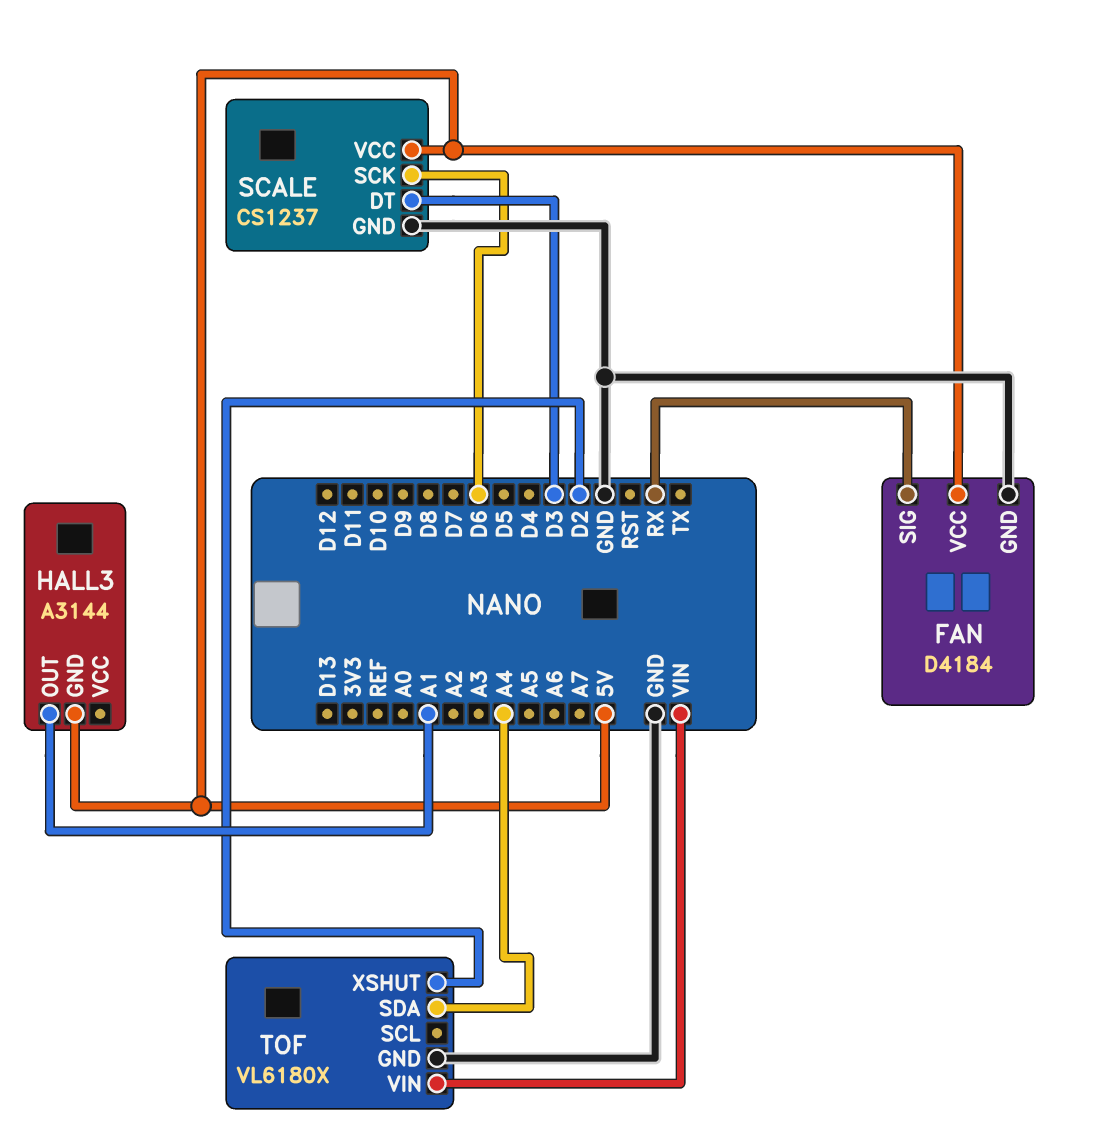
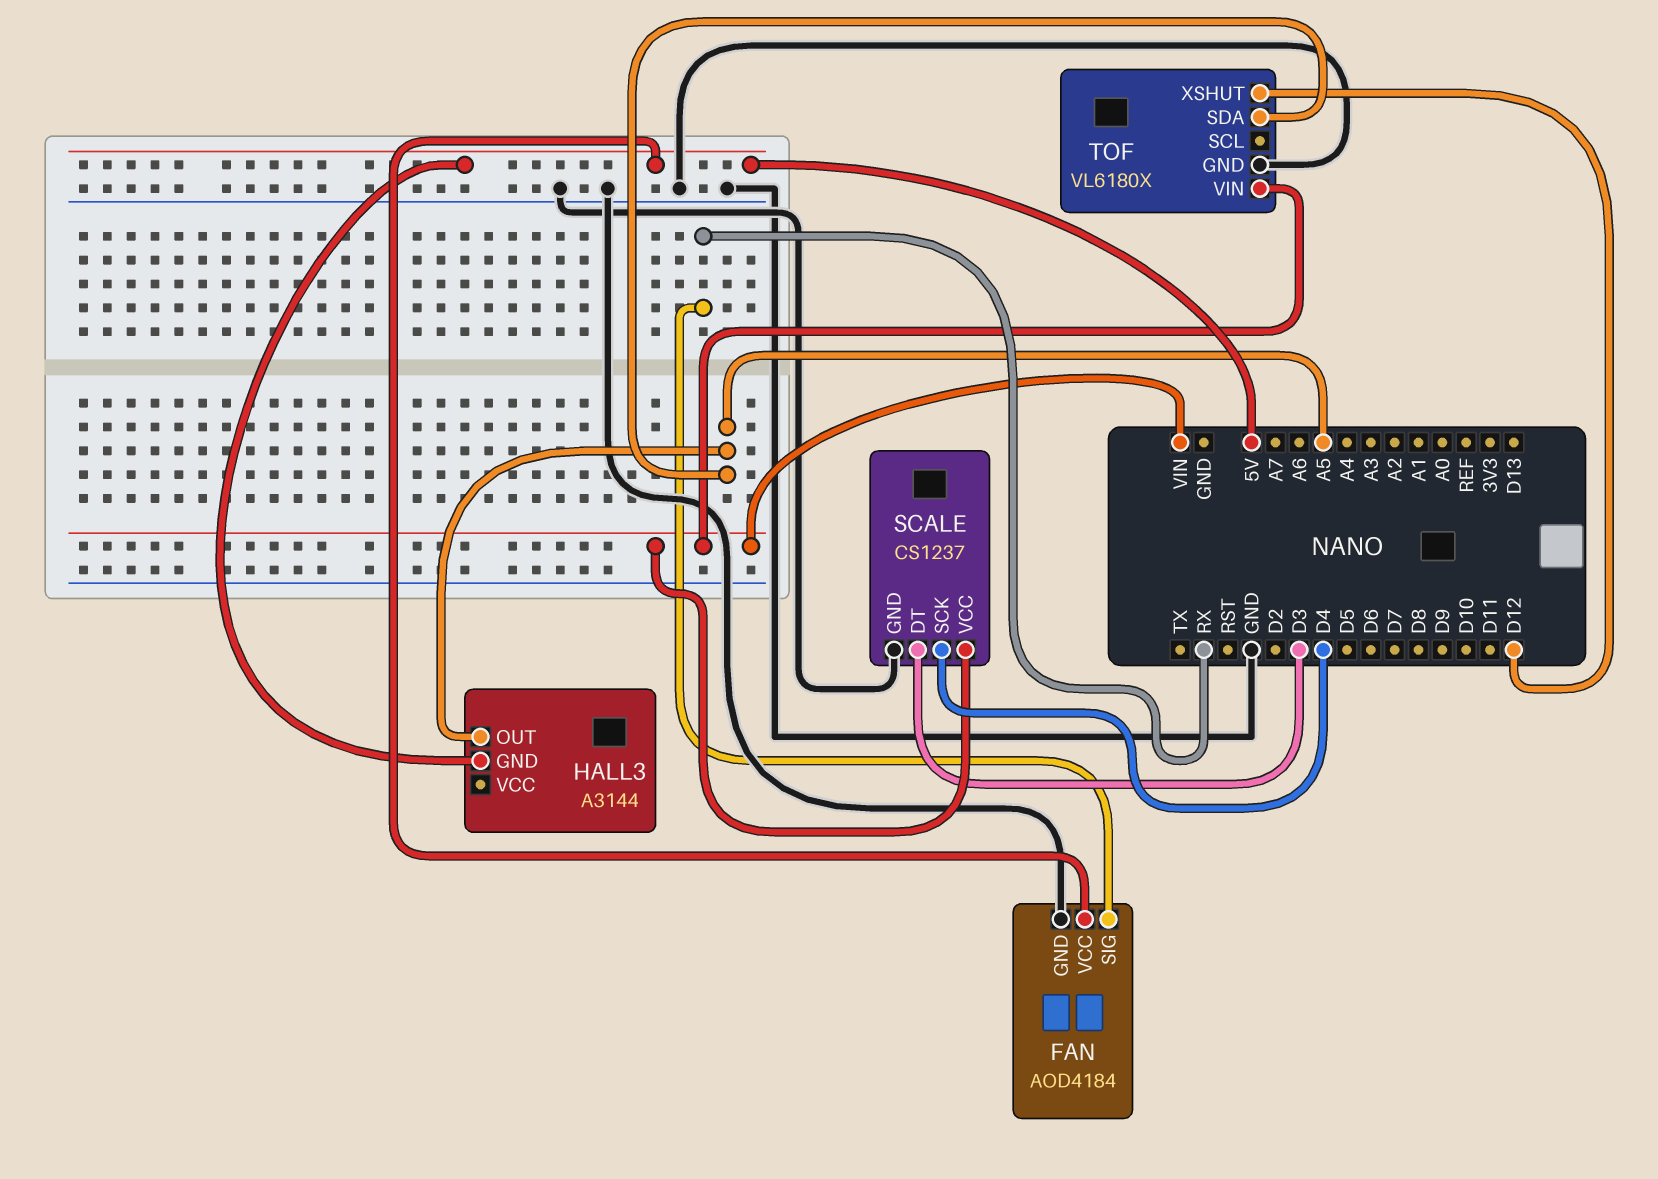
FAN: D4184 -> AOD4184
HALL3 pin OUT: A1 -> A5
SCALE pin SCK: D6 -> D4
SCALE pin VCC: 5V -> VIN
TOF pin SDA: A4 -> A5
TOF pin XSHUT: D2 -> D12

